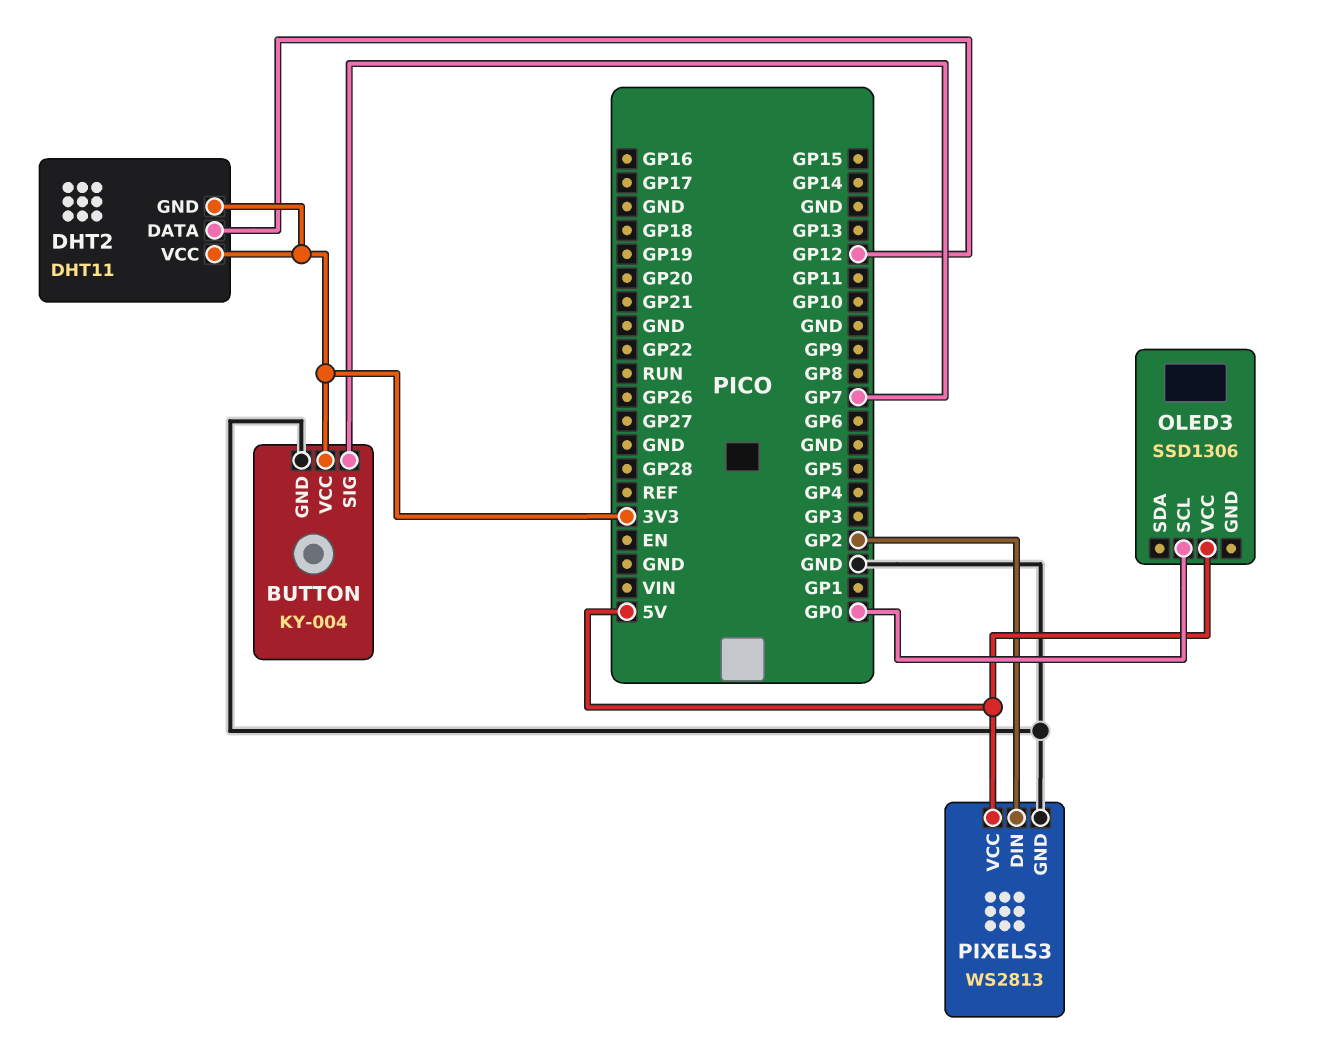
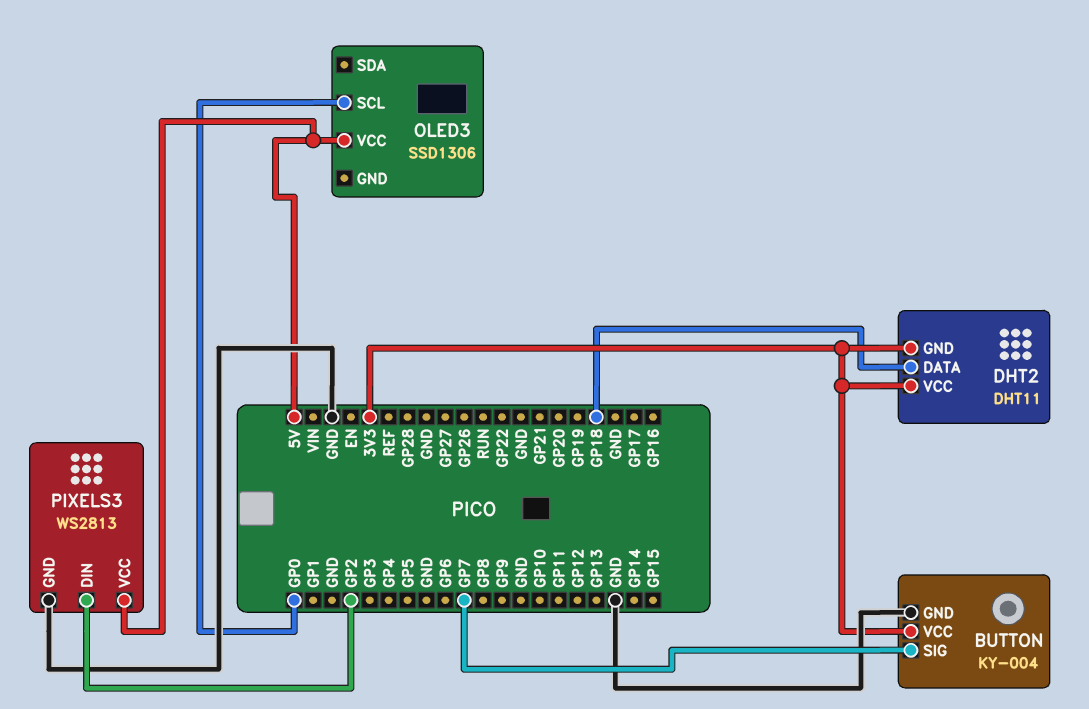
DHT2 pin DATA: GP12 -> GP18

